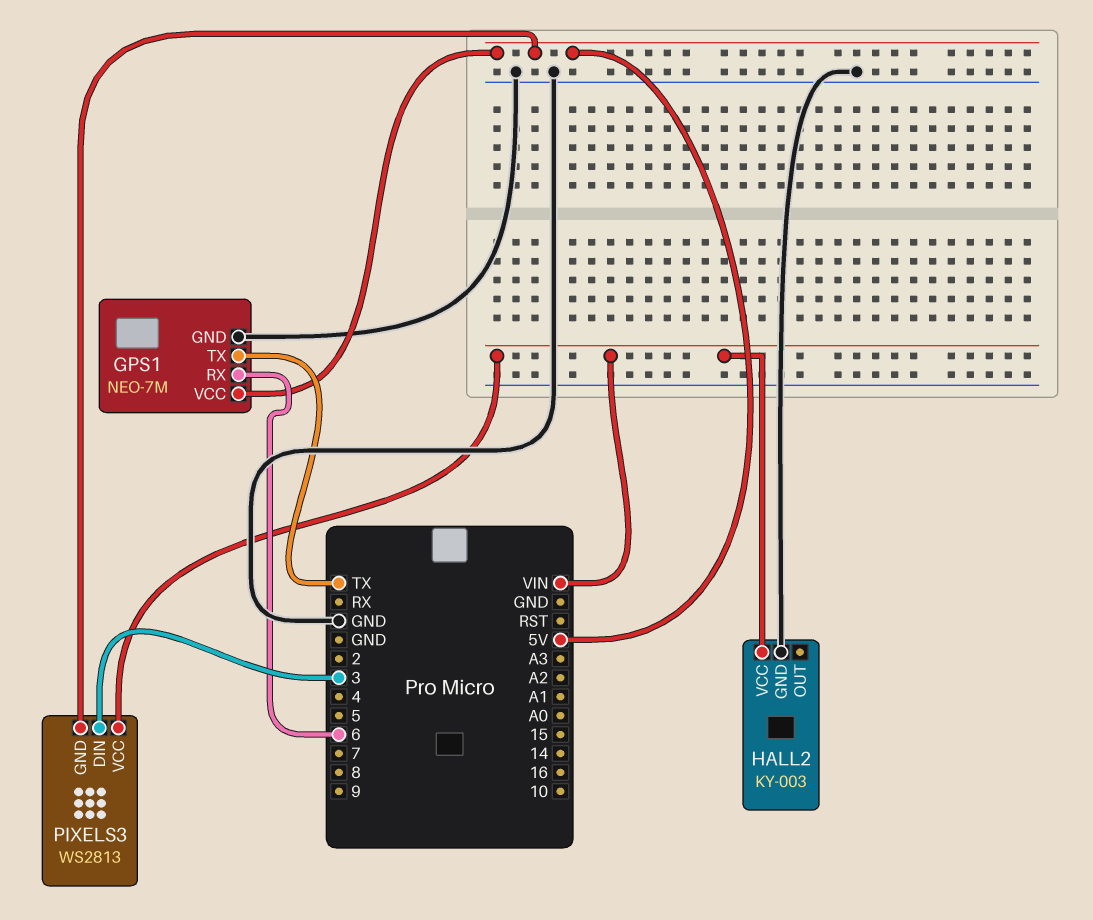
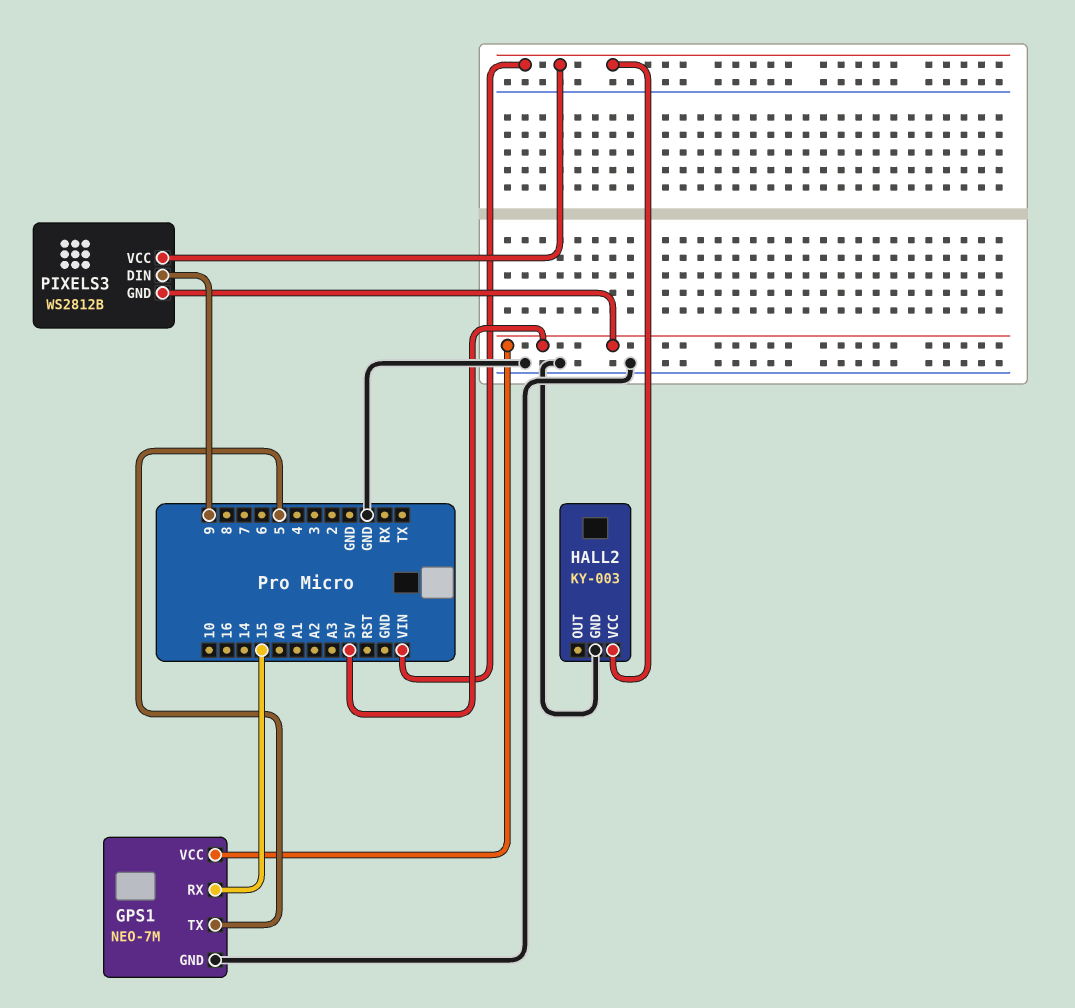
GPS1 pin RX: 6 -> 15
GPS1 pin TX: TX -> 5
PIXELS3: WS2813 -> WS2812B
PIXELS3 pin DIN: 3 -> 9

